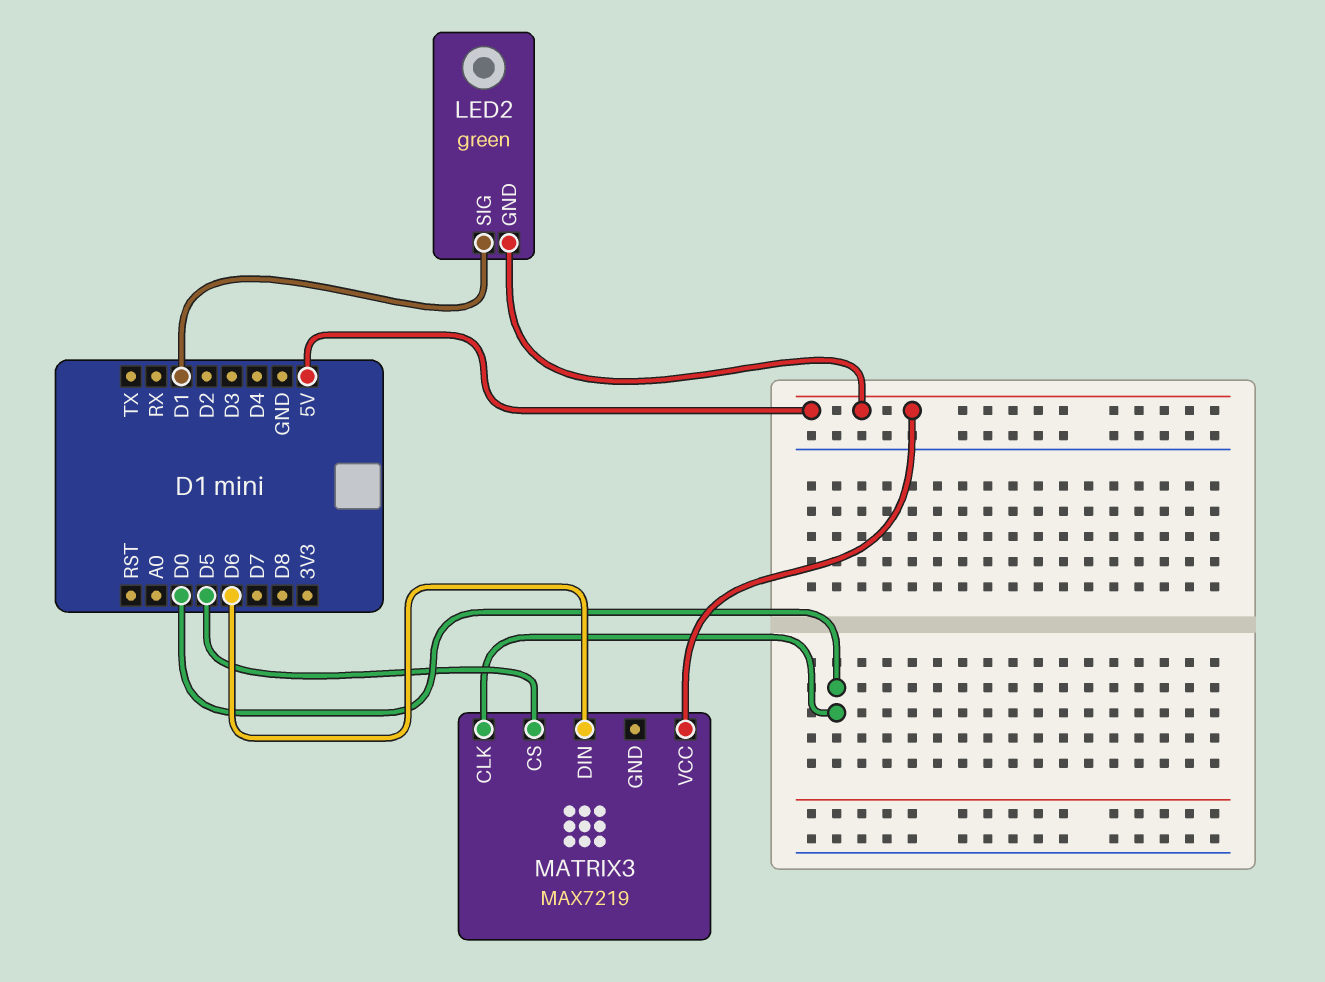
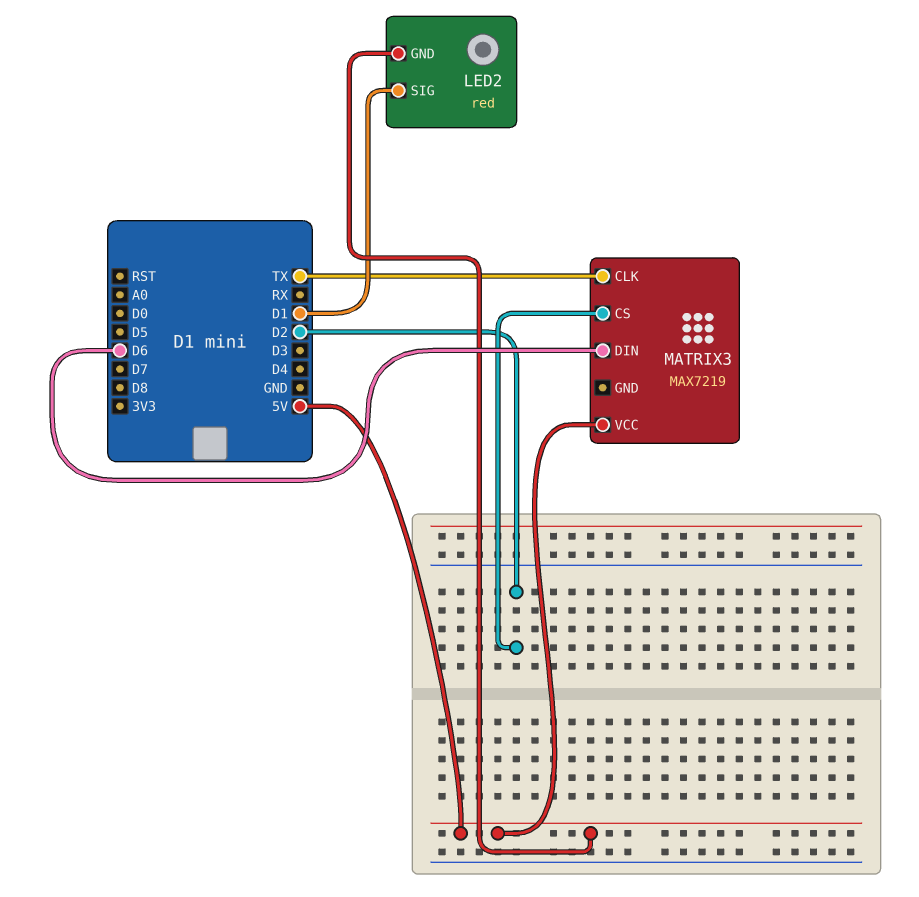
LED2: green -> red
MATRIX3 pin CLK: D0 -> TX
MATRIX3 pin CS: D5 -> D2

